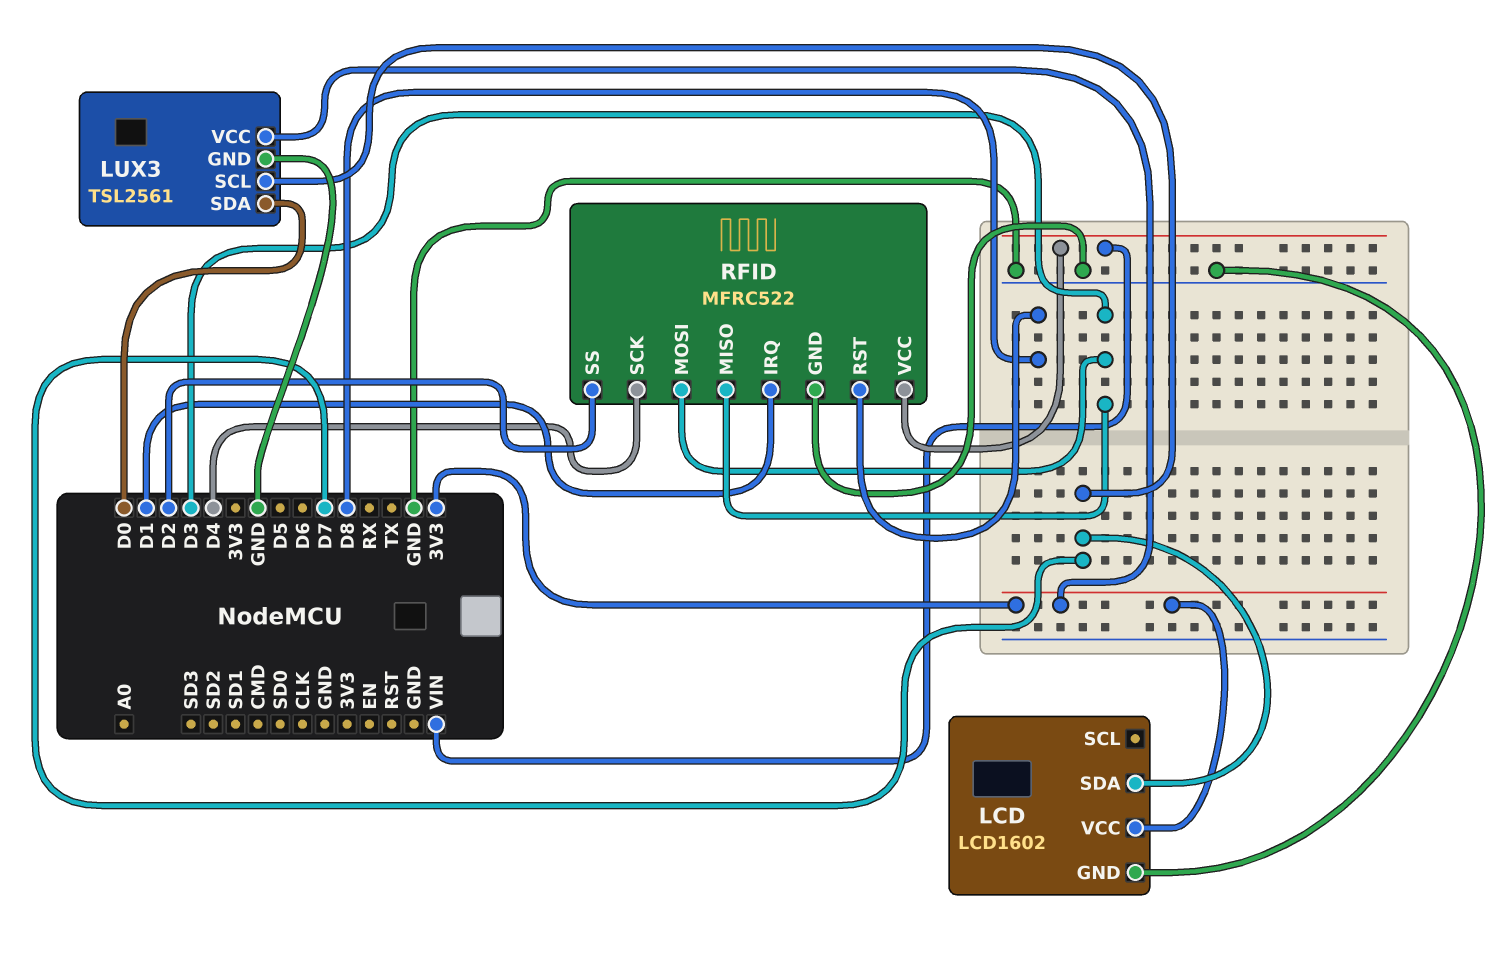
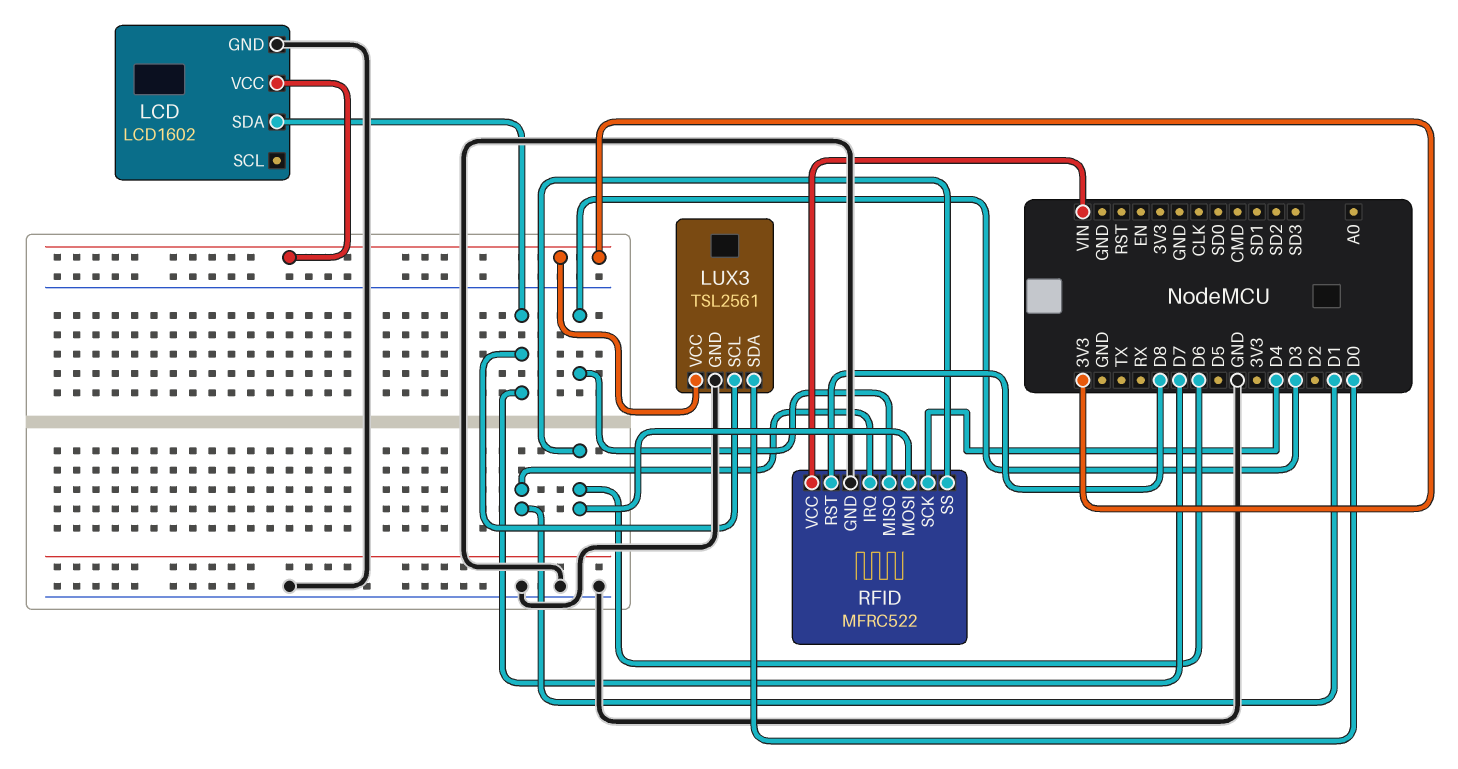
RFID pin MOSI: D3 -> D6
RFID pin SS: D2 -> D6

